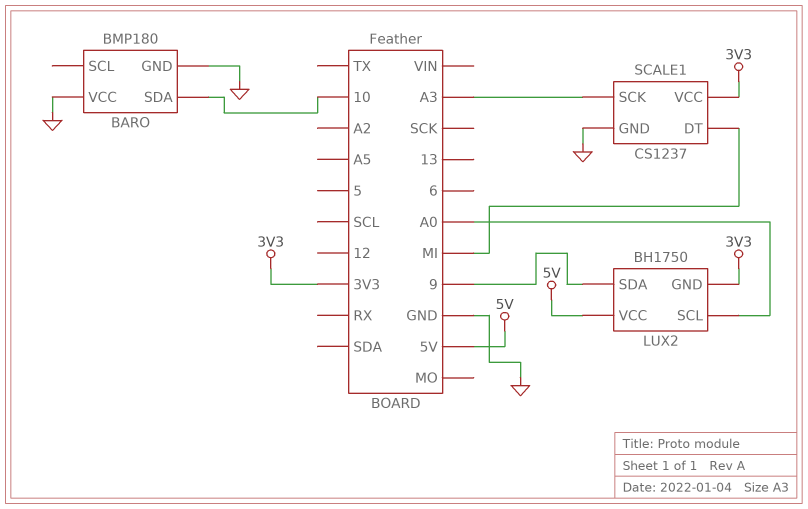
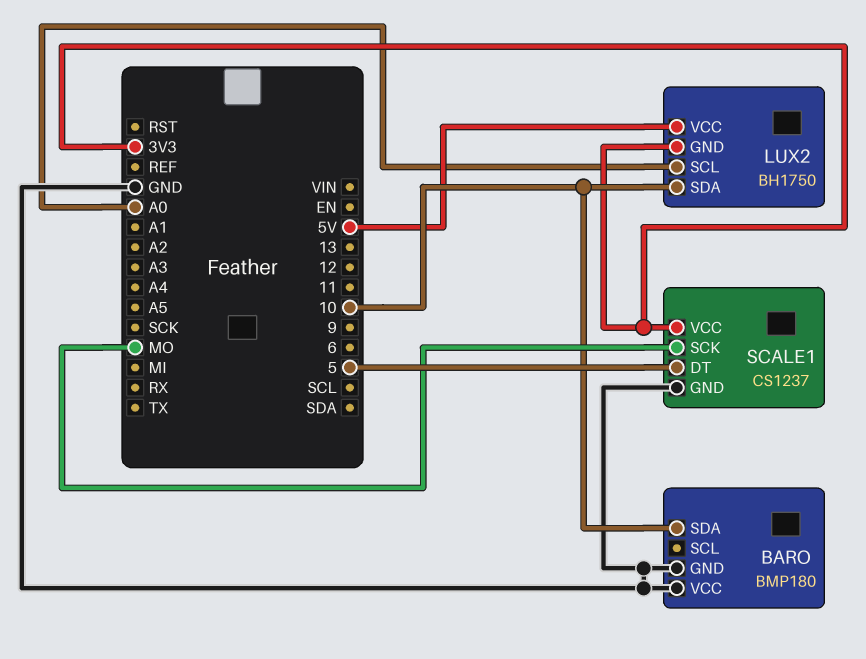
LUX2 pin SDA: 9 -> 10
SCALE1 pin DT: MI -> 5
SCALE1 pin SCK: A3 -> MO

